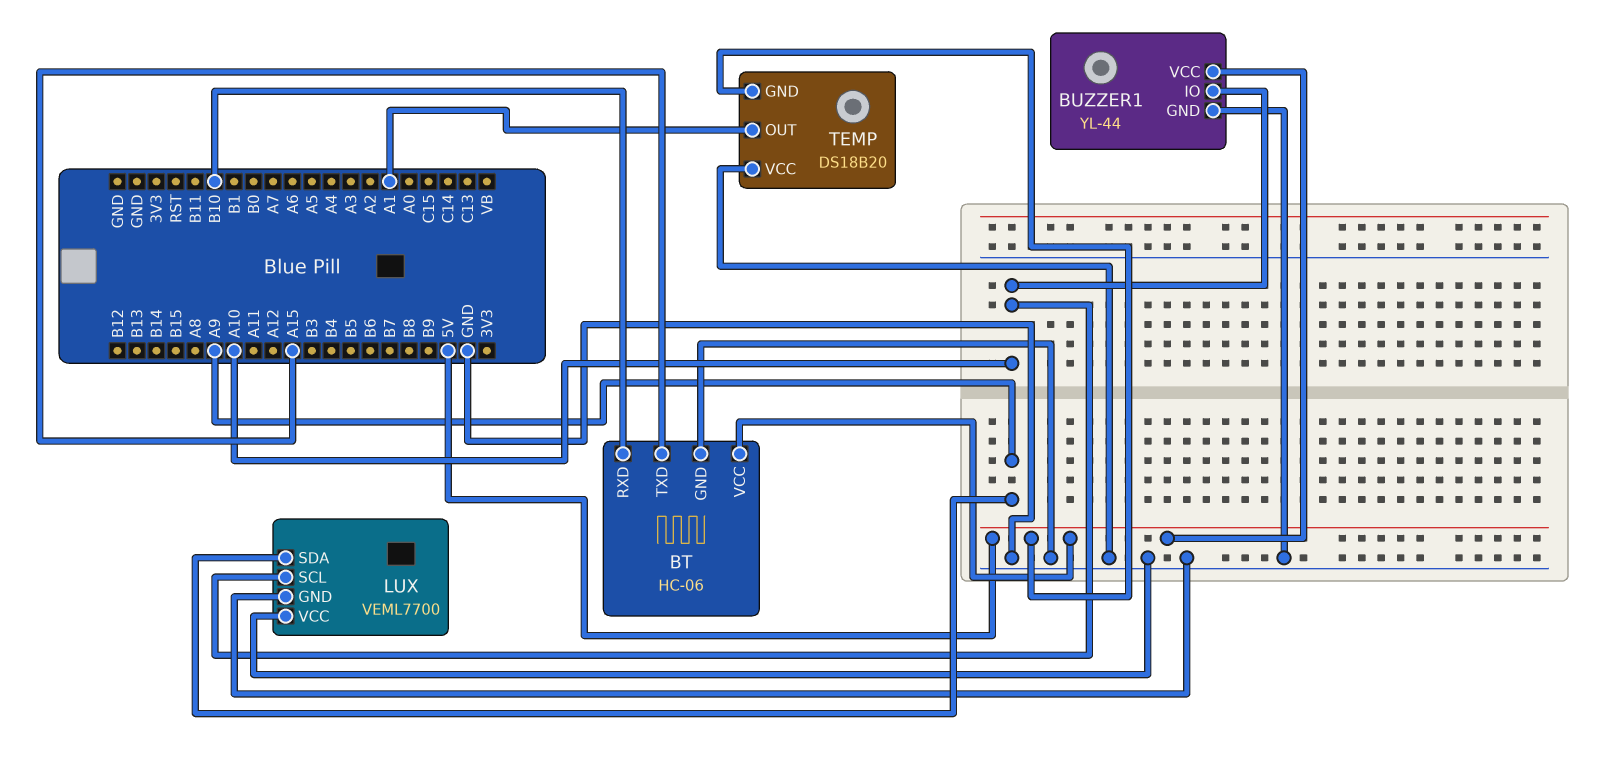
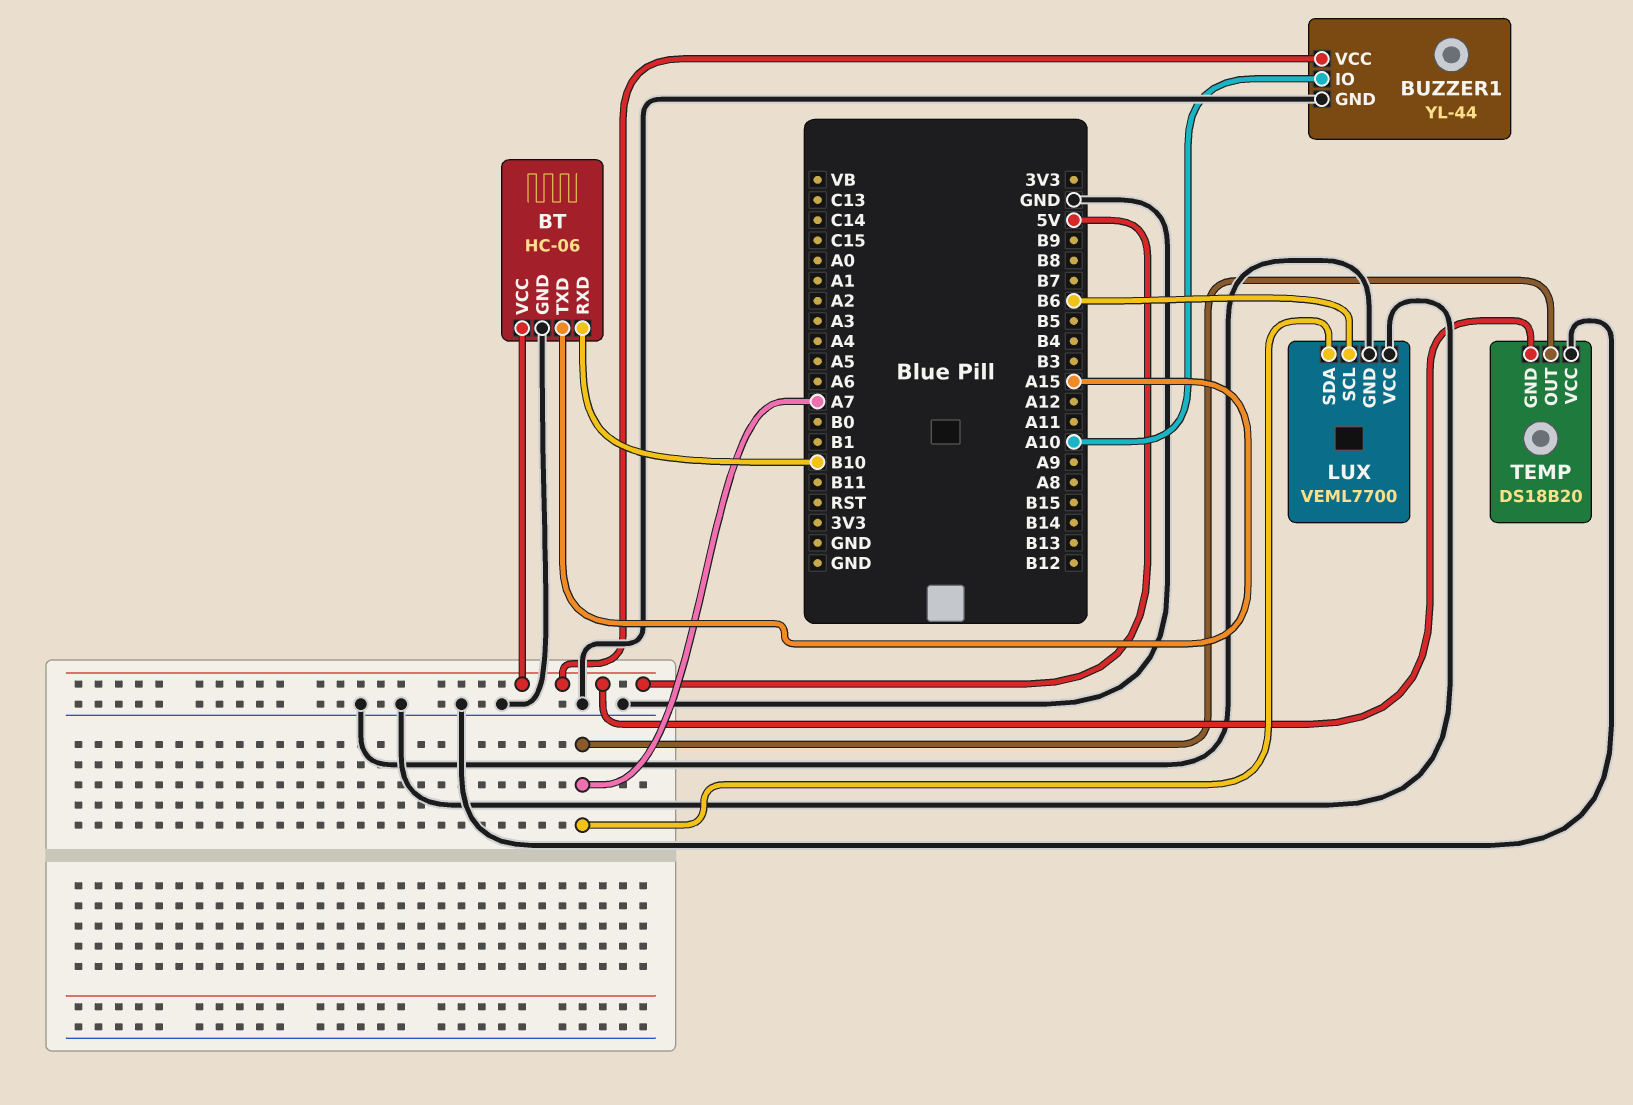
LUX pin SCL: A10 -> B6
LUX pin SDA: A9 -> A7
TEMP pin OUT: A1 -> A7

